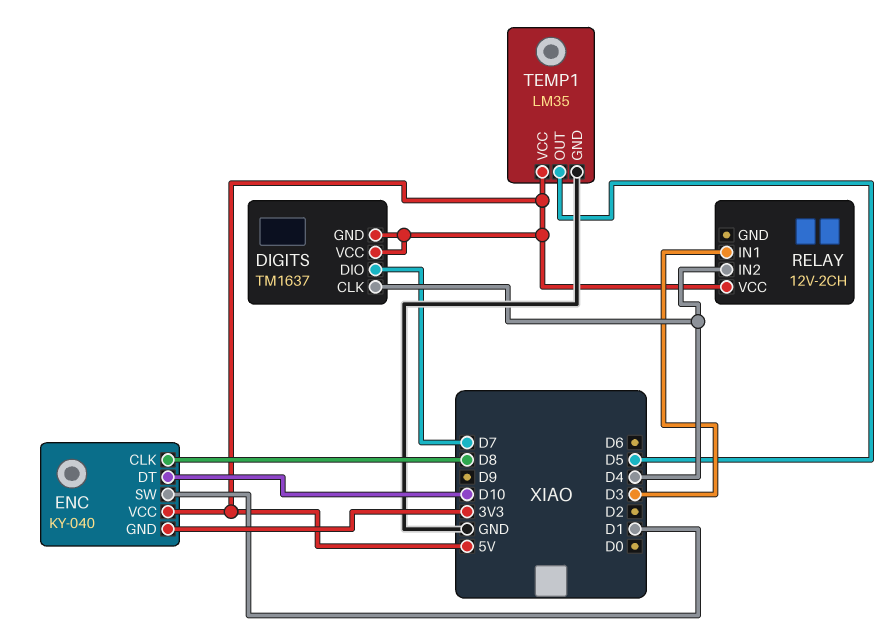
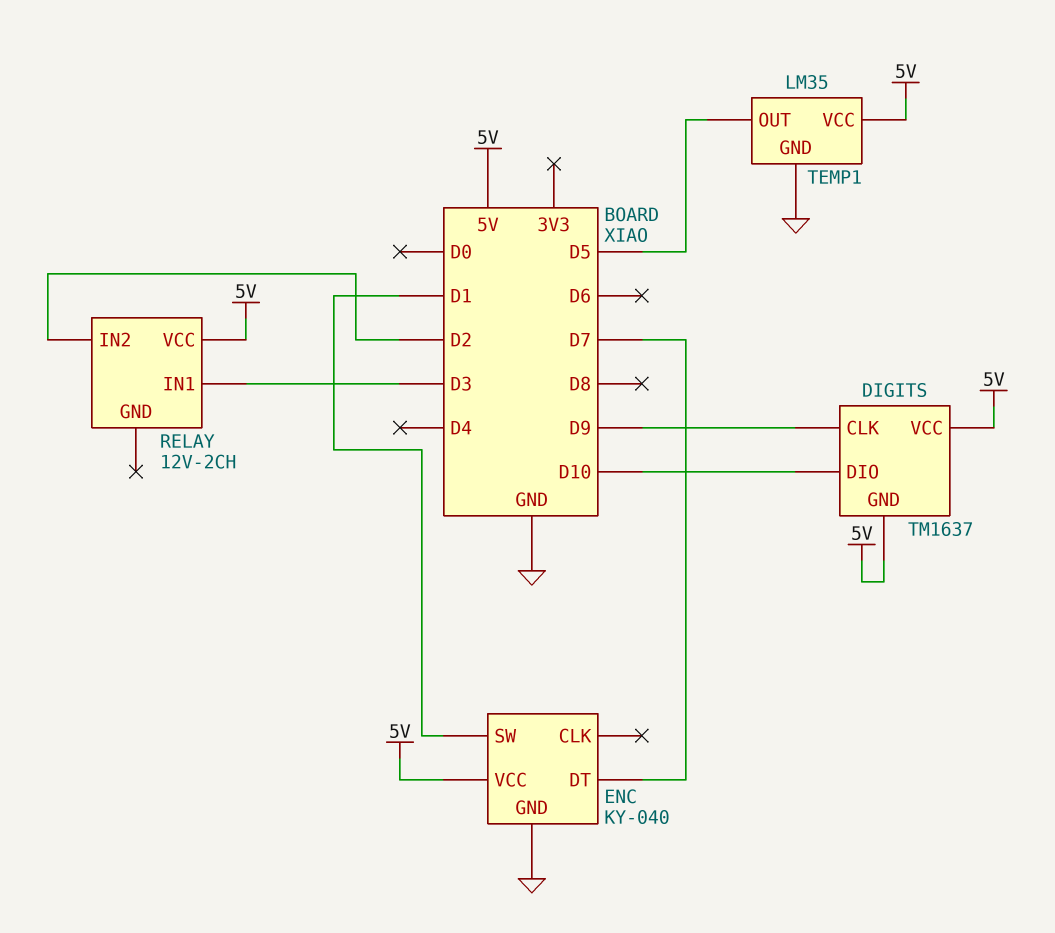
DIGITS pin CLK: D4 -> D9
DIGITS pin DIO: D7 -> D10
ENC pin CLK: D8 -> none
ENC pin DT: D10 -> D7
ENC pin GND: 3V3 -> GND
RELAY pin IN2: D4 -> D2

